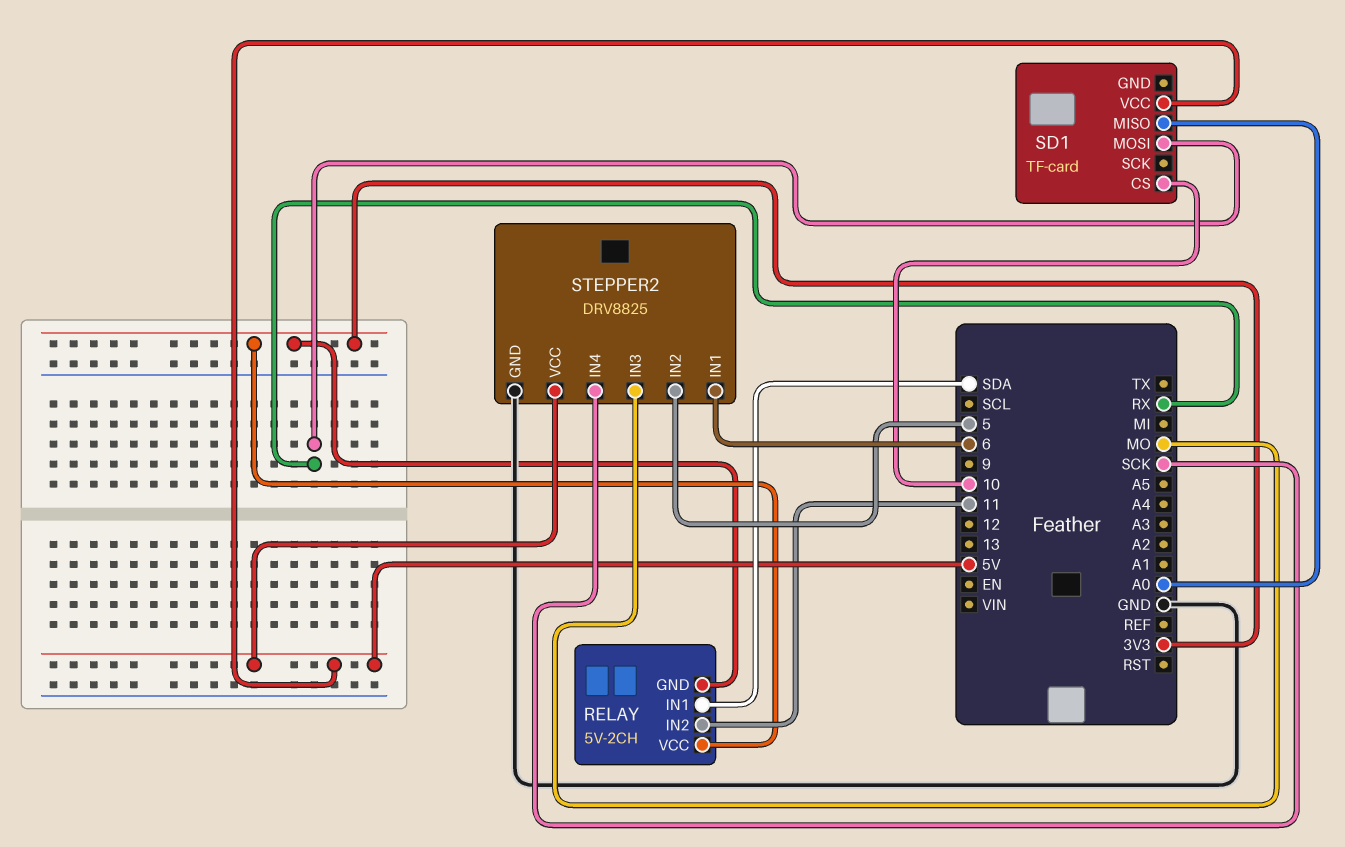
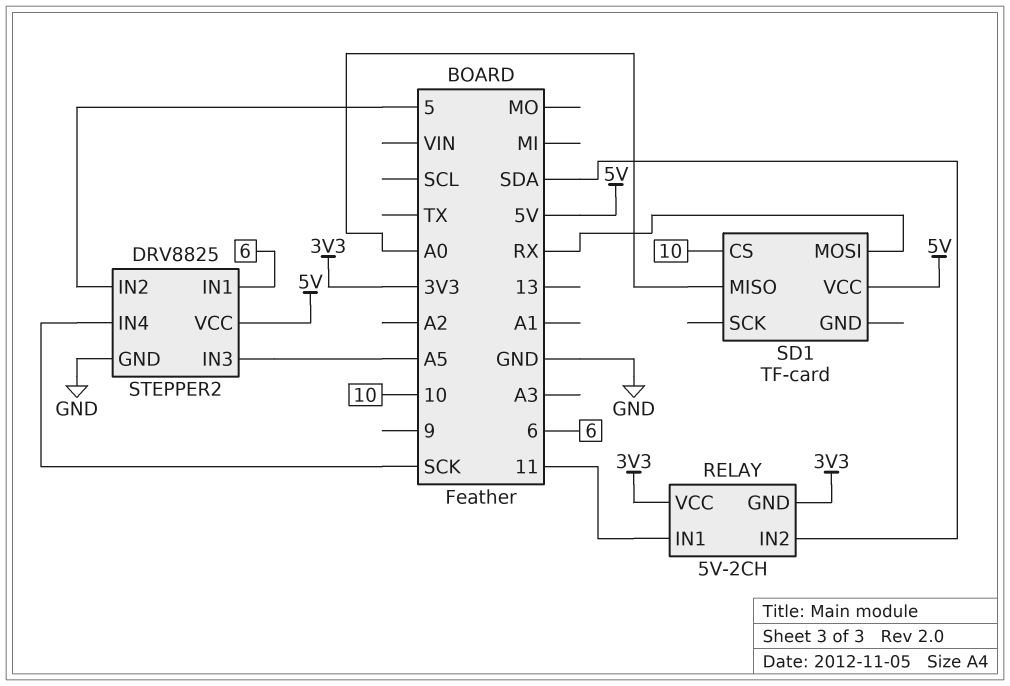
RELAY pin IN1: SDA -> 11
RELAY pin IN2: 11 -> SDA
STEPPER2 pin IN3: MO -> A5

